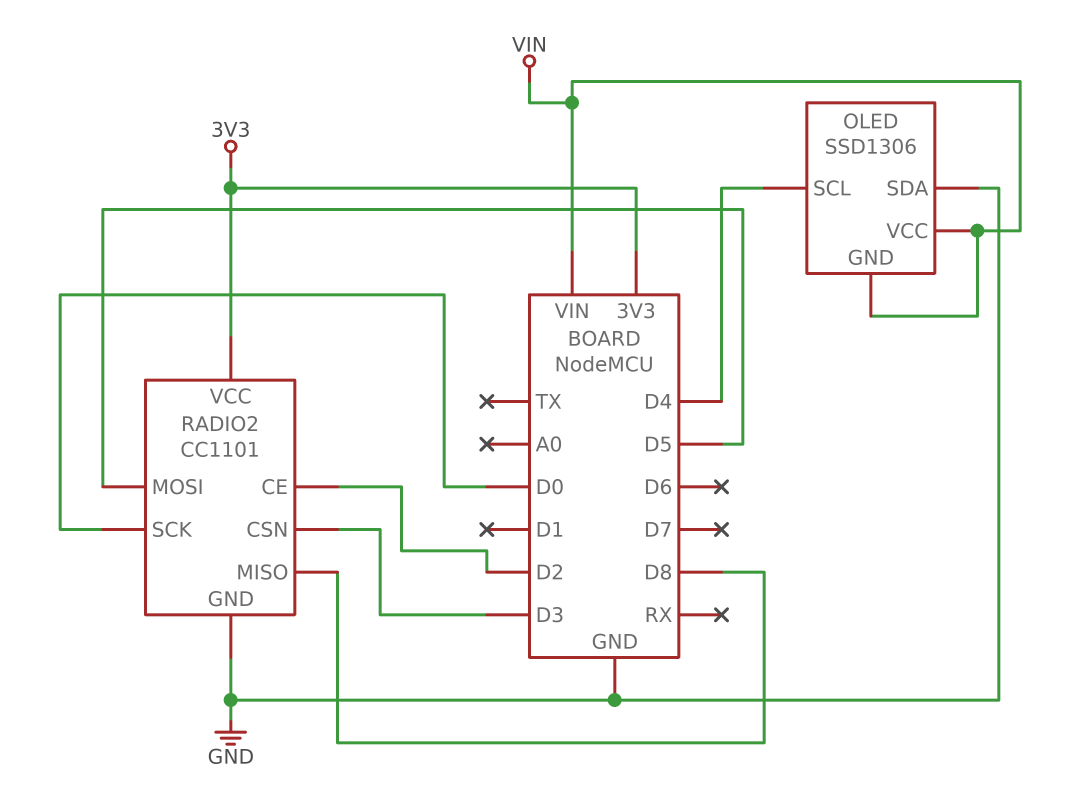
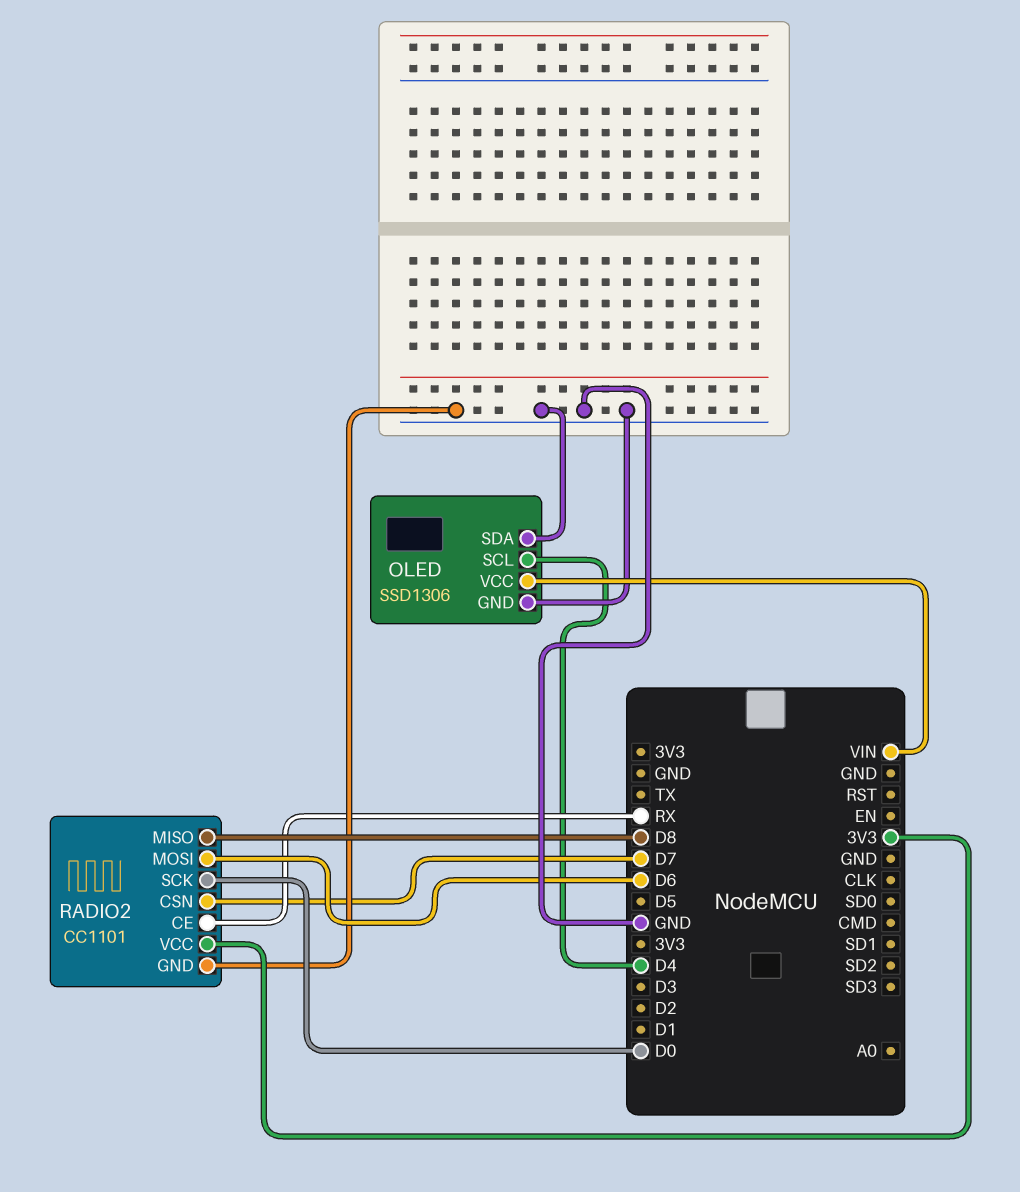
OLED pin GND: VIN -> GND
RADIO2 pin CE: D2 -> RX
RADIO2 pin CSN: D3 -> D7
RADIO2 pin MOSI: D5 -> D6

